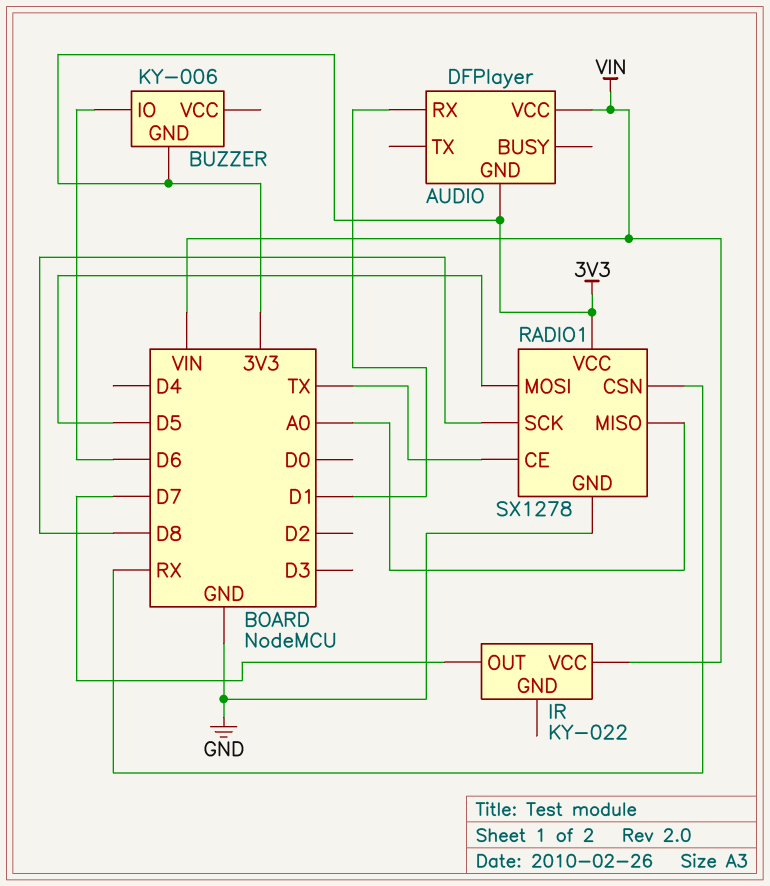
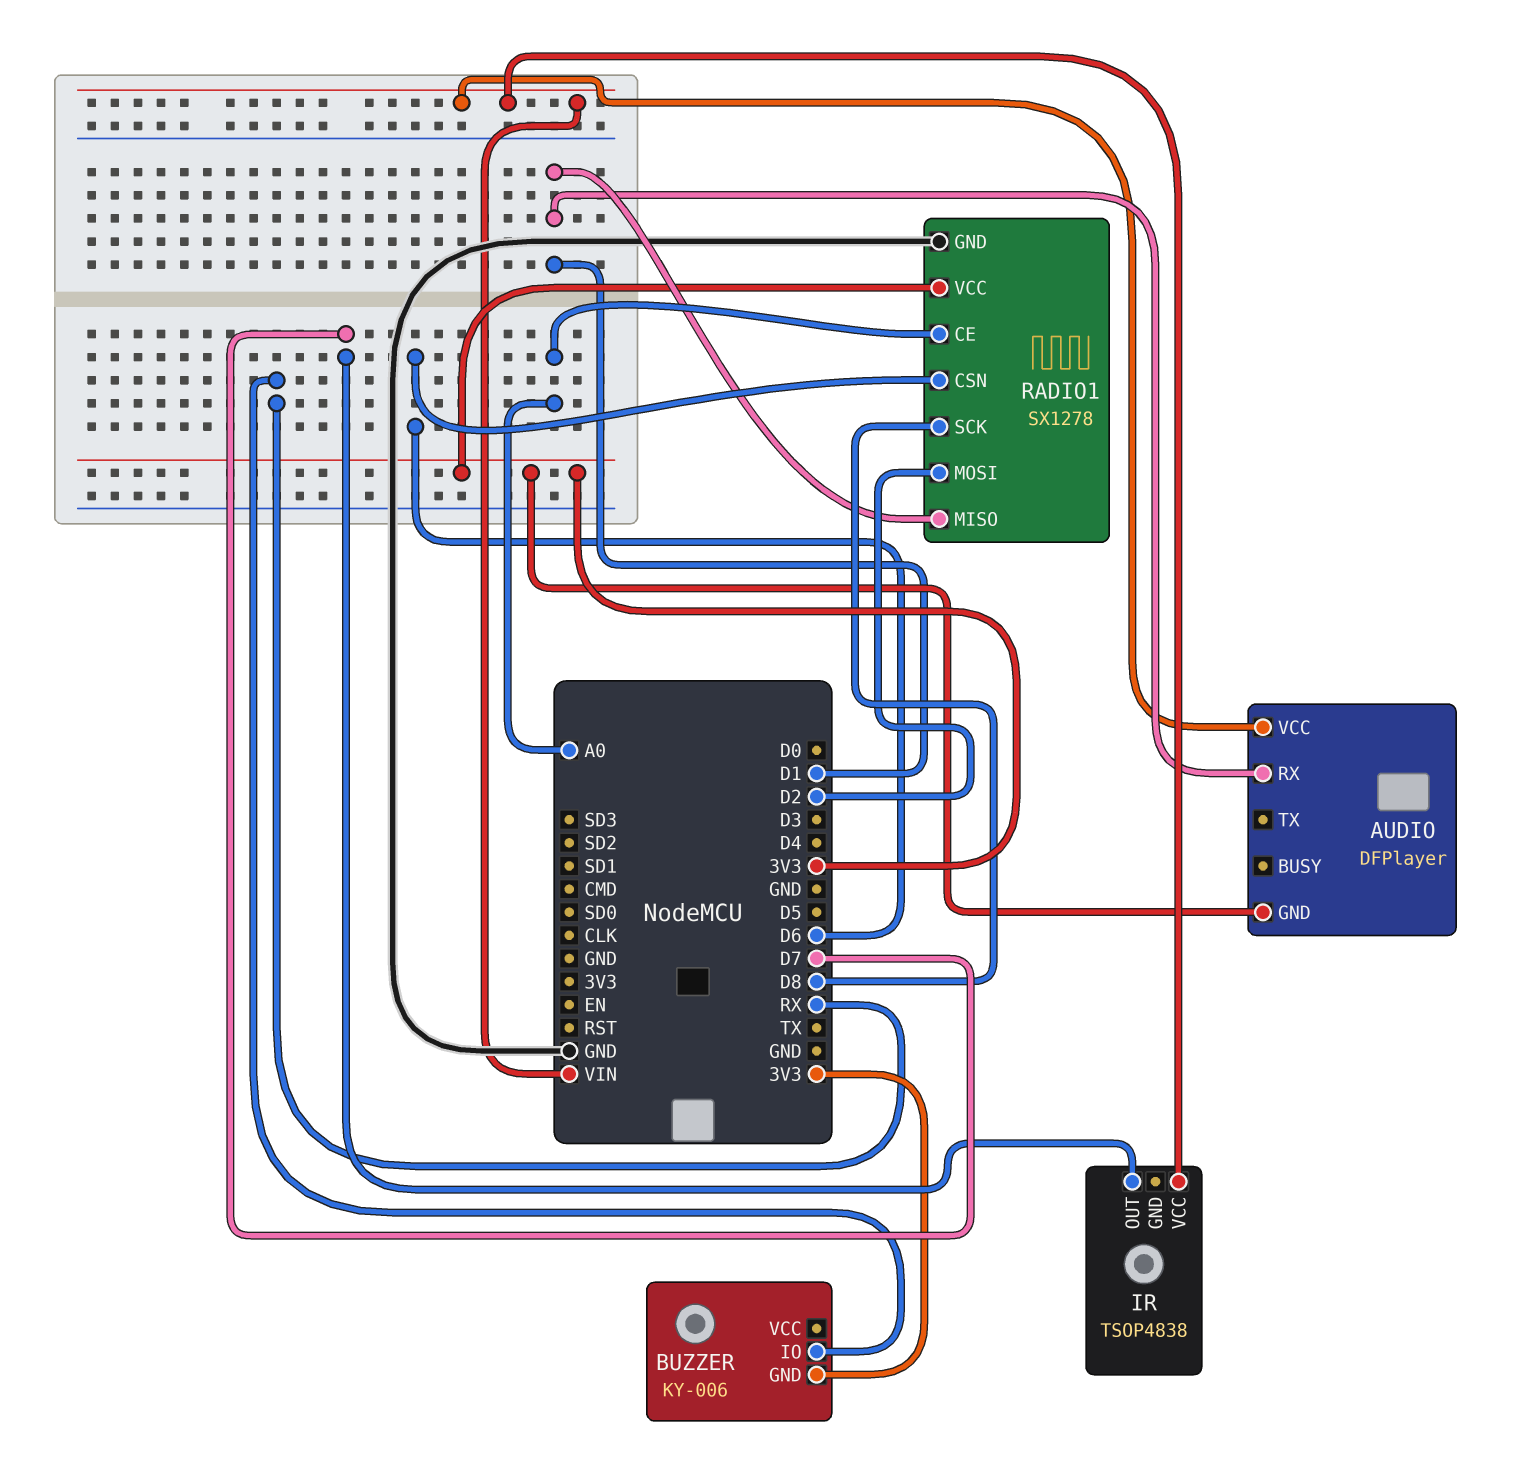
BUZZER pin IO: D6 -> RX
IR: KY-022 -> TSOP4838
RADIO1 pin CE: TX -> A0
RADIO1 pin CSN: RX -> D6
RADIO1 pin MISO: A0 -> D1
RADIO1 pin MOSI: D5 -> D2

